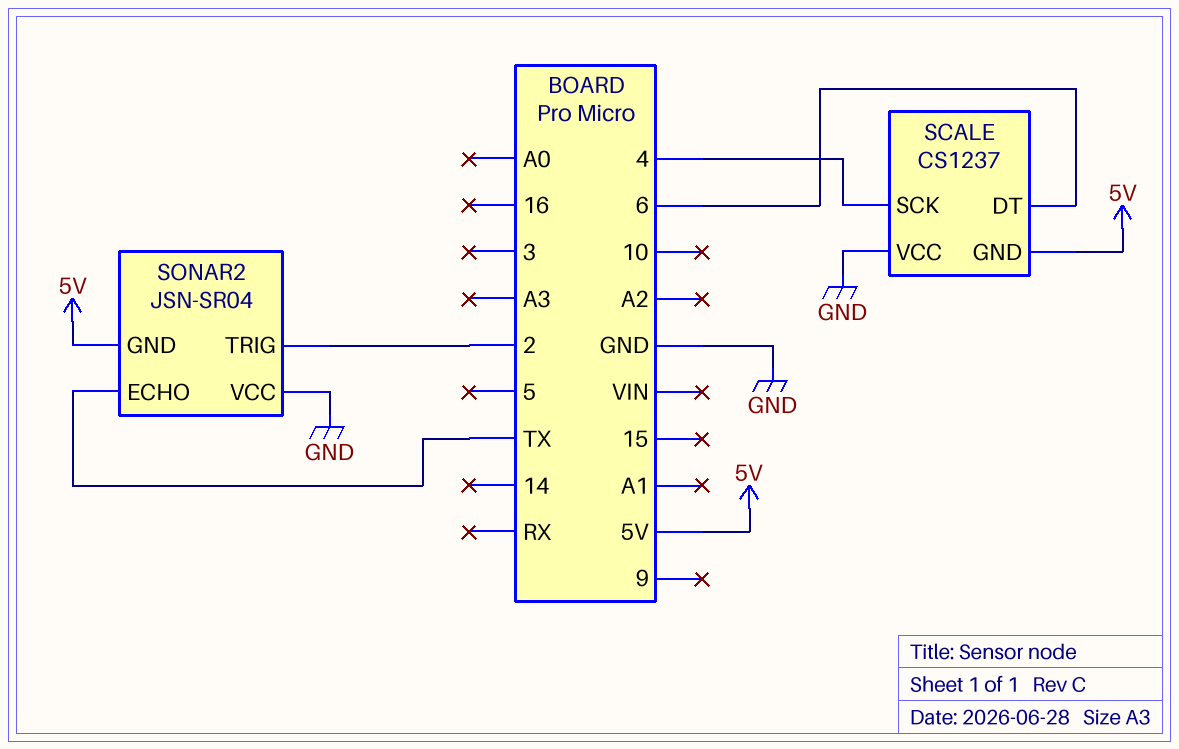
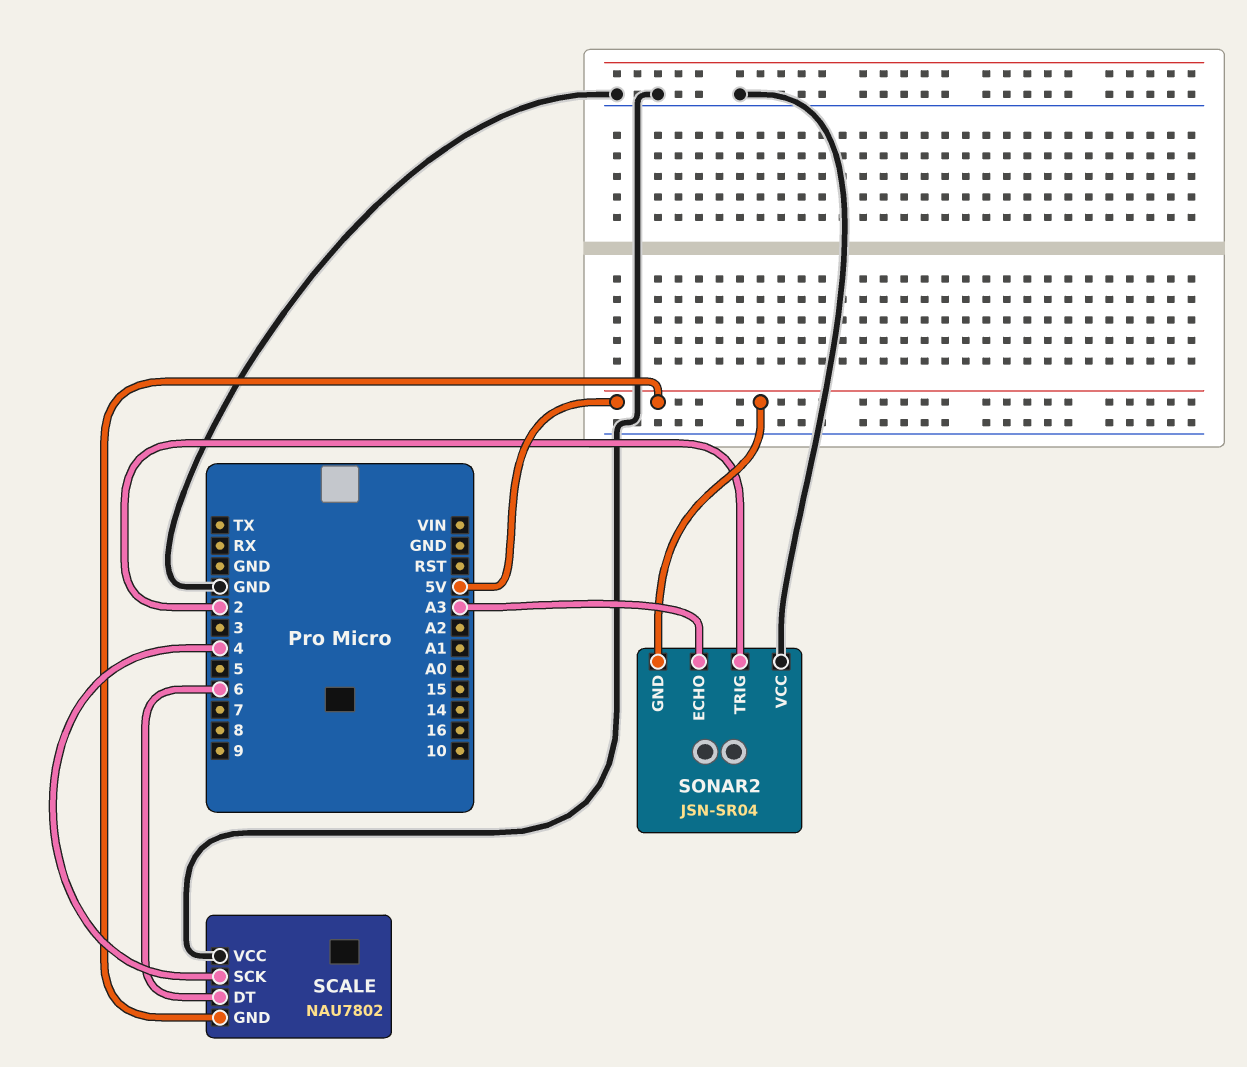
SCALE: CS1237 -> NAU7802
SONAR2 pin ECHO: TX -> A3

